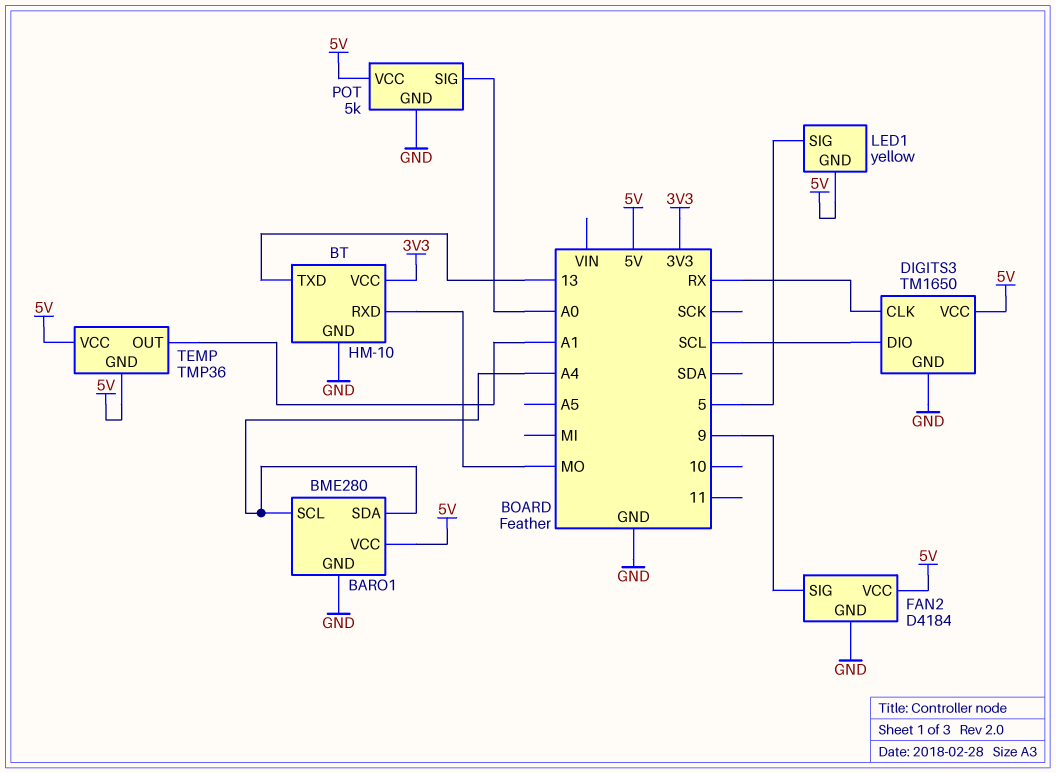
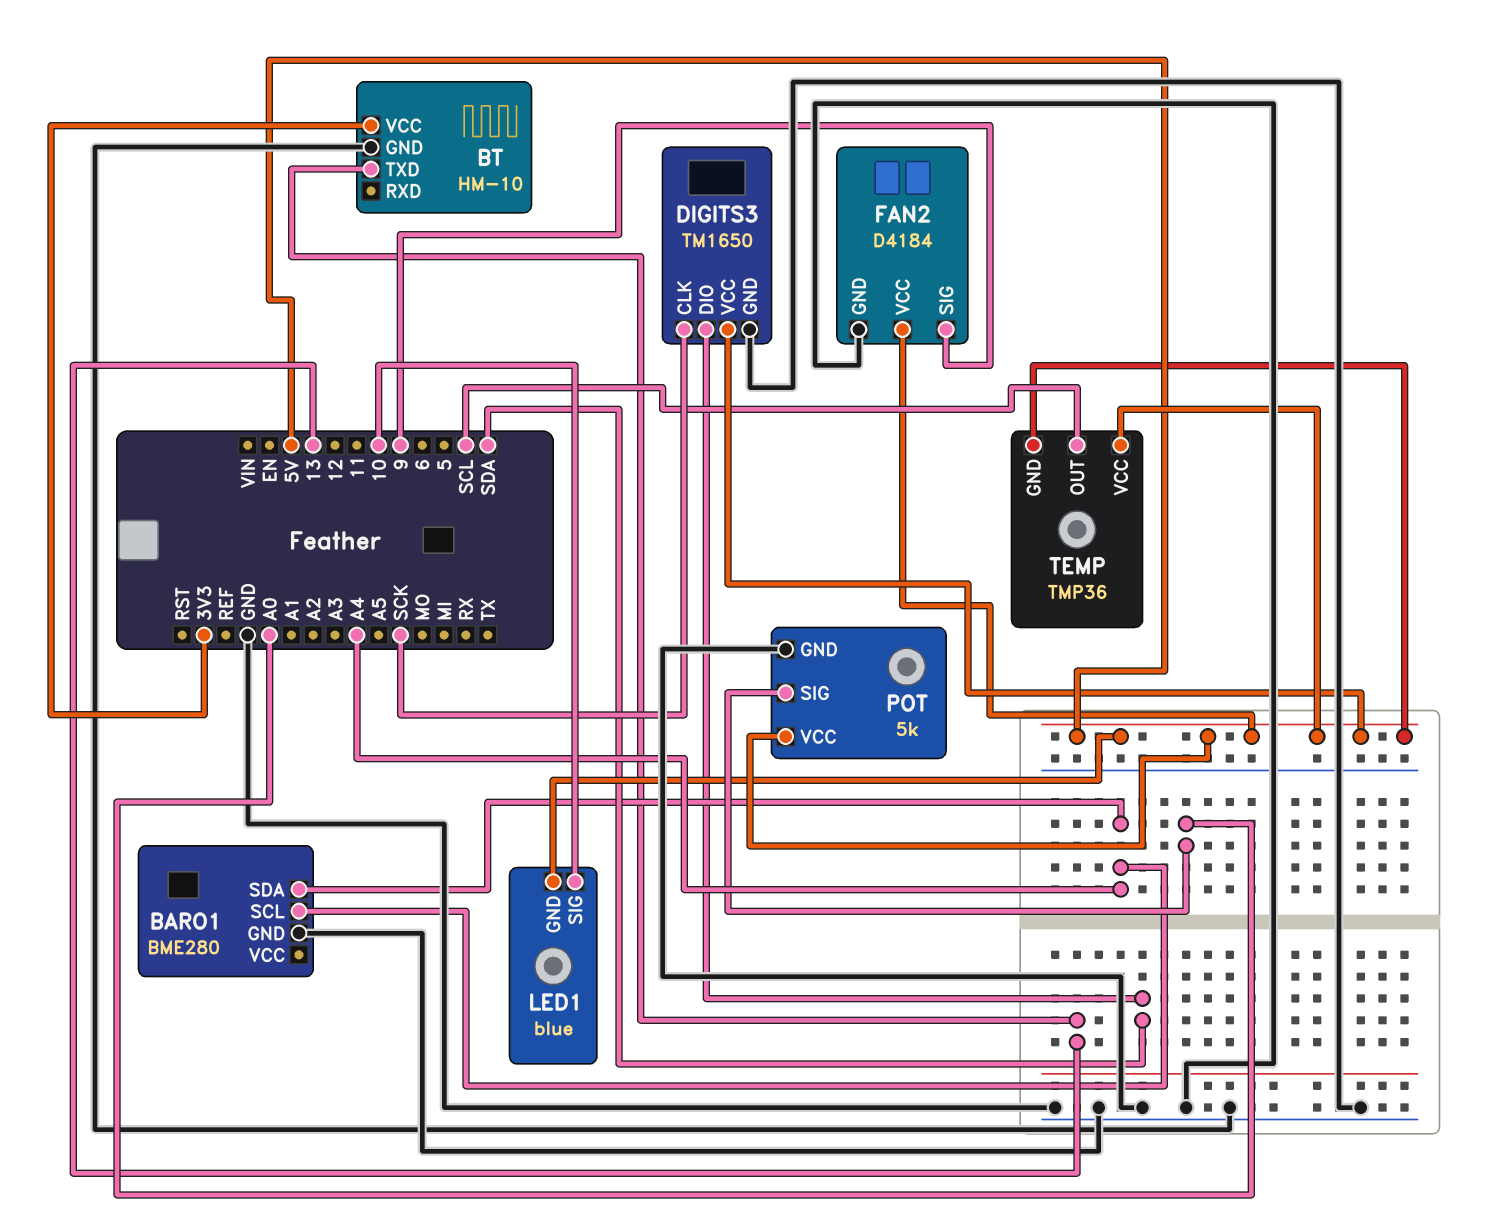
BARO1 pin VCC: 5V -> none
BT pin RXD: MO -> none
DIGITS3 pin CLK: RX -> SCK
DIGITS3 pin DIO: SCL -> SDA
LED1: yellow -> blue
LED1 pin SIG: 5 -> 10
TEMP pin OUT: A1 -> SCL

